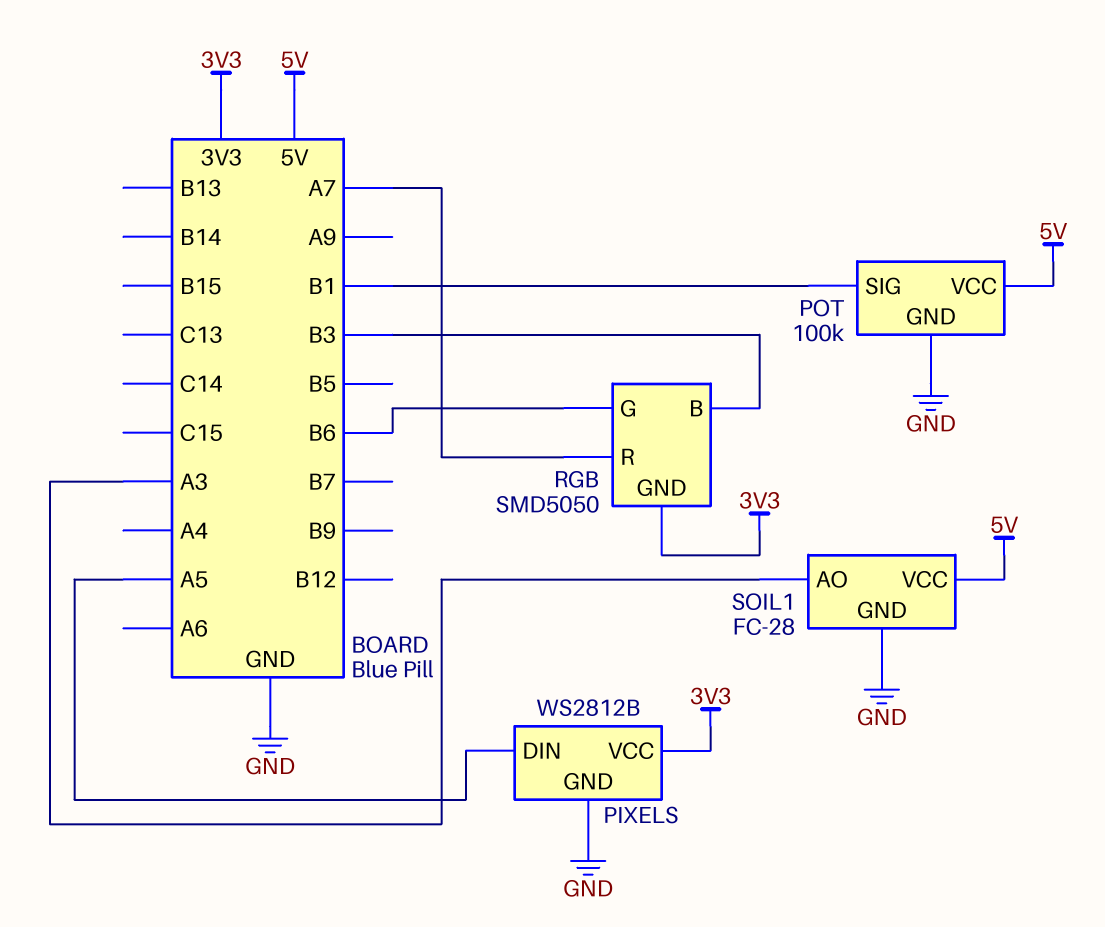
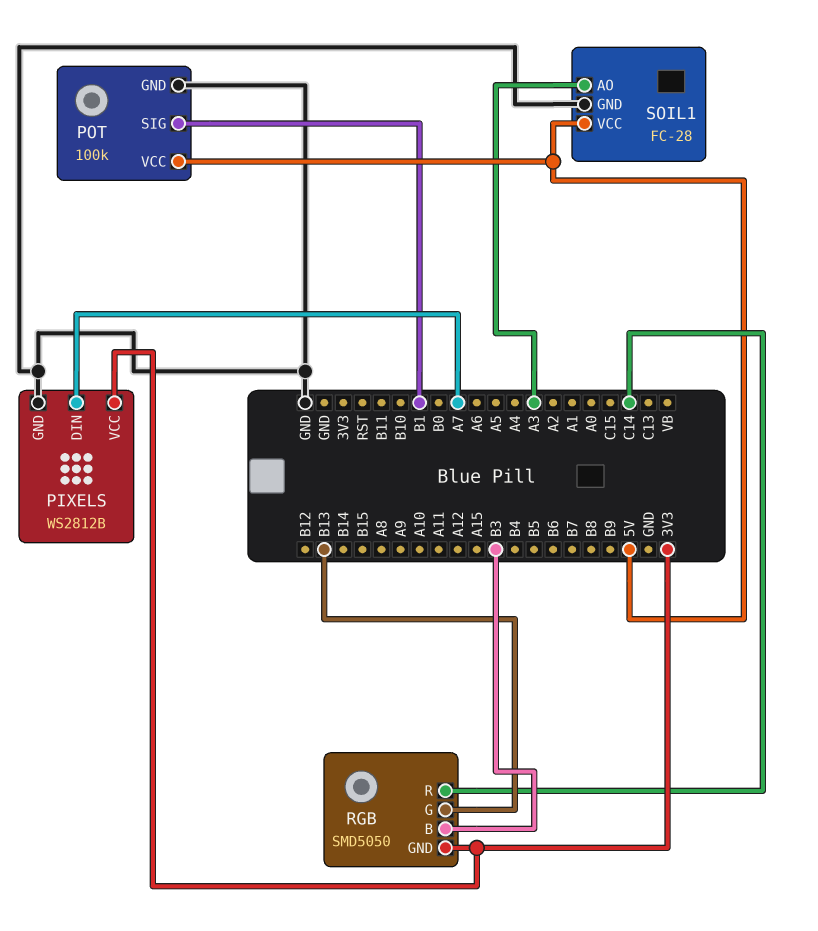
PIXELS pin DIN: A5 -> A7
RGB pin G: B6 -> B13
RGB pin R: A7 -> C14

